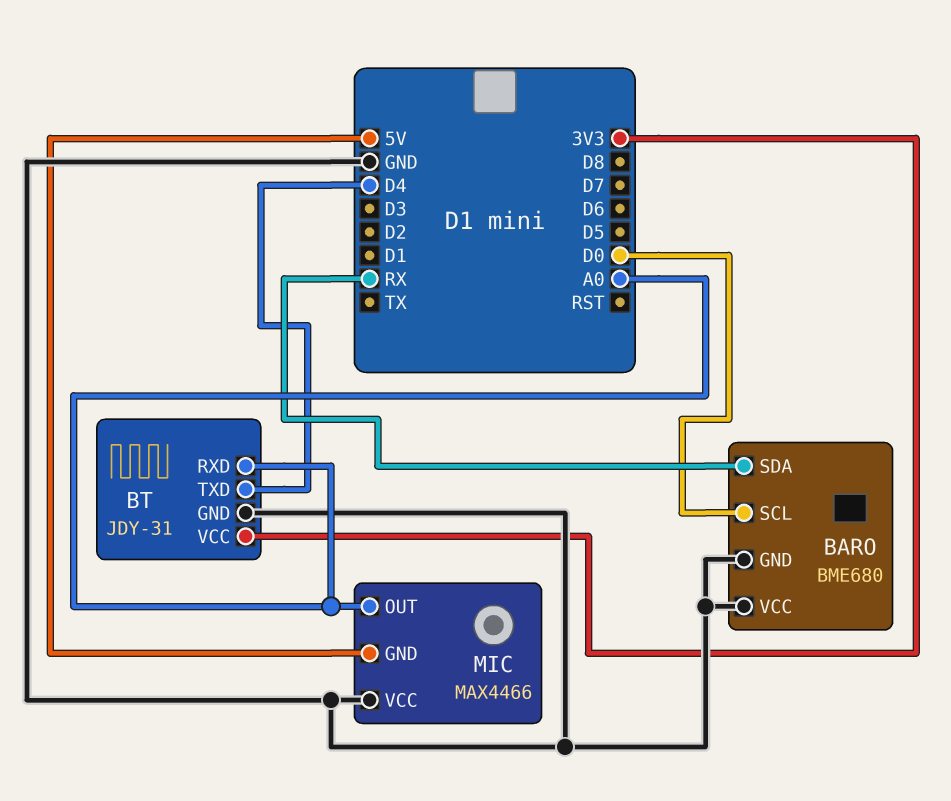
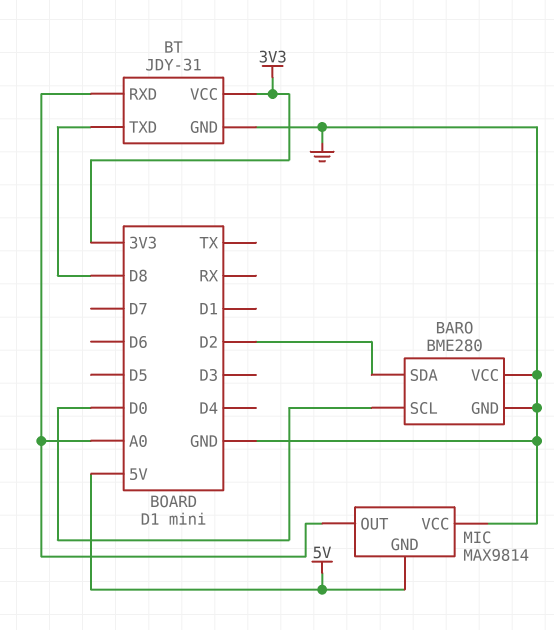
BARO: BME680 -> BME280
BARO pin SDA: RX -> D2
BT pin TXD: D4 -> D8
MIC: MAX4466 -> MAX9814

